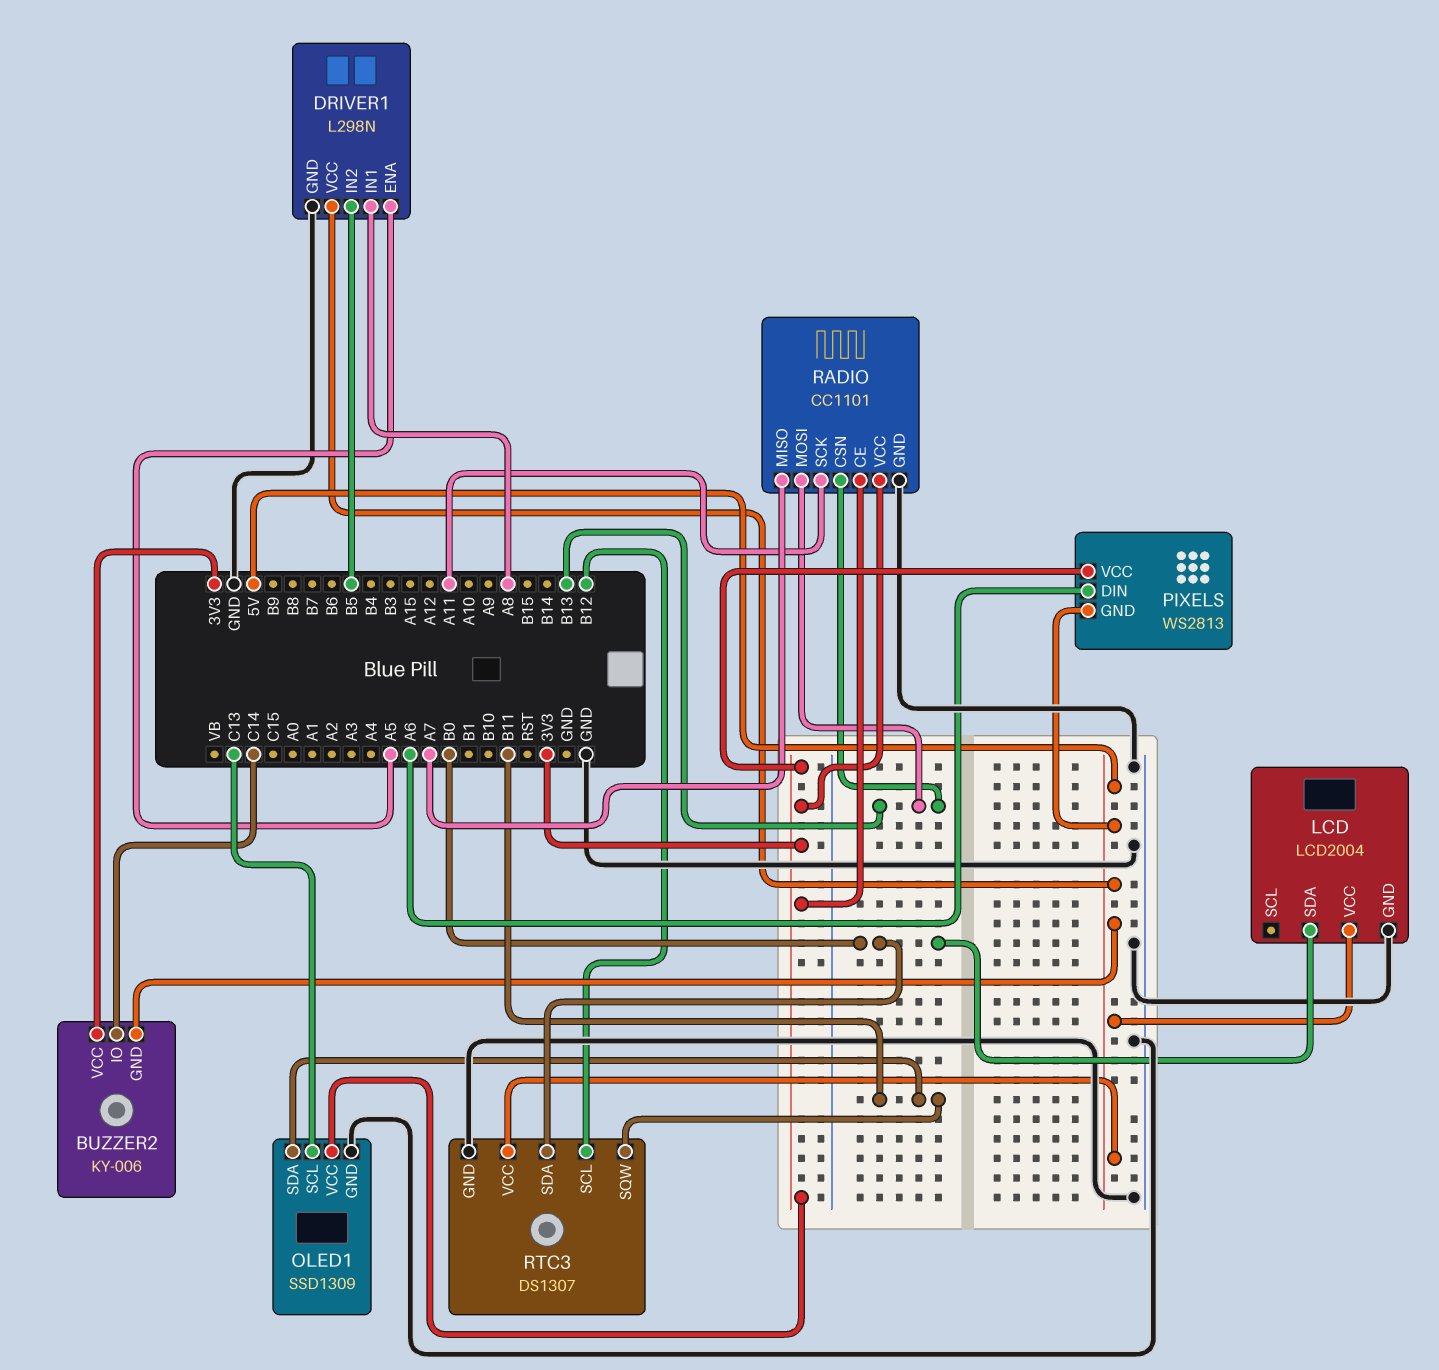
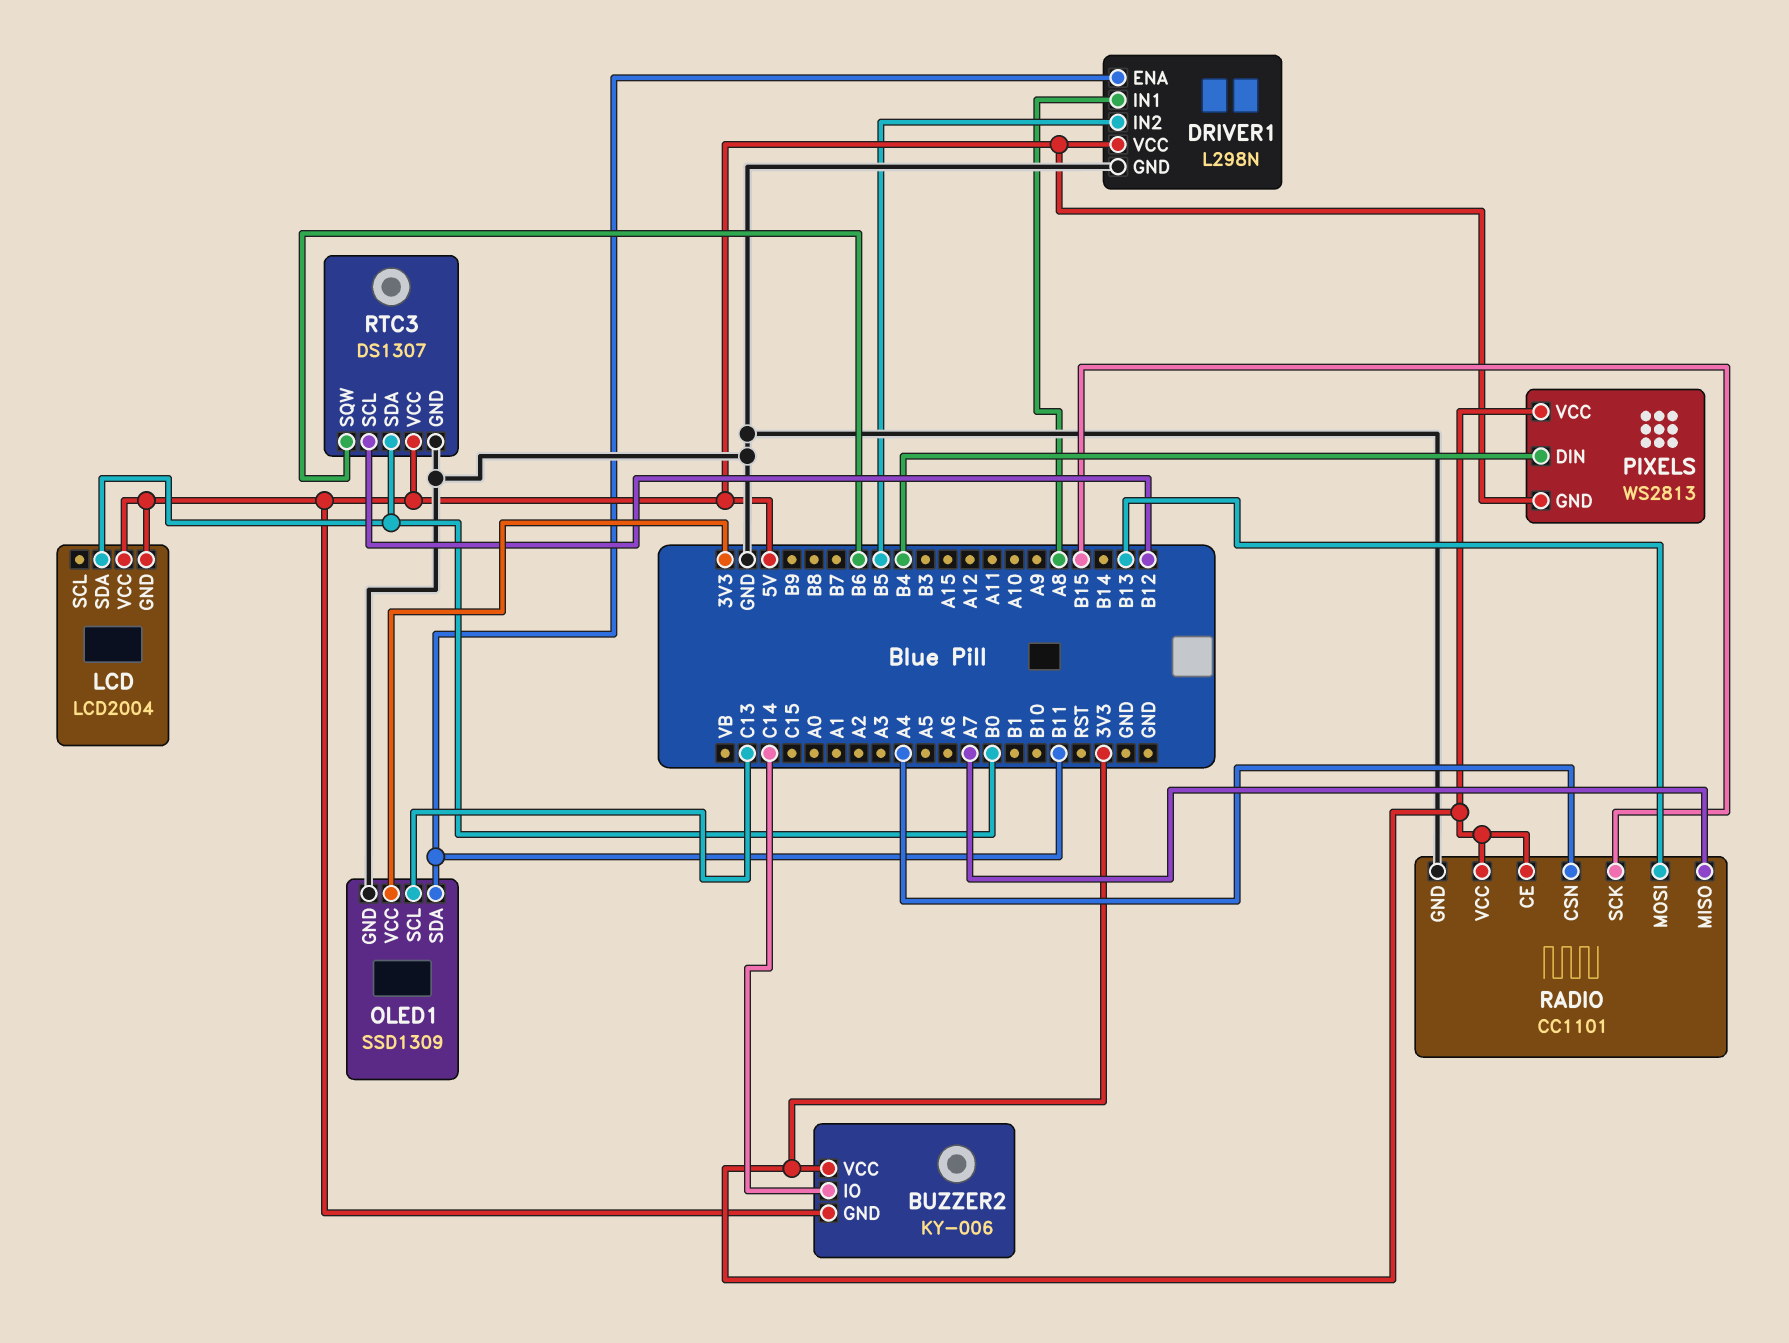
DRIVER1 pin ENA: A5 -> B11
LCD pin GND: GND -> 5V
PIXELS pin DIN: A6 -> B4
RADIO pin CSN: B13 -> A4
RADIO pin SCK: A11 -> B15
RTC3 pin SQW: B11 -> B6

